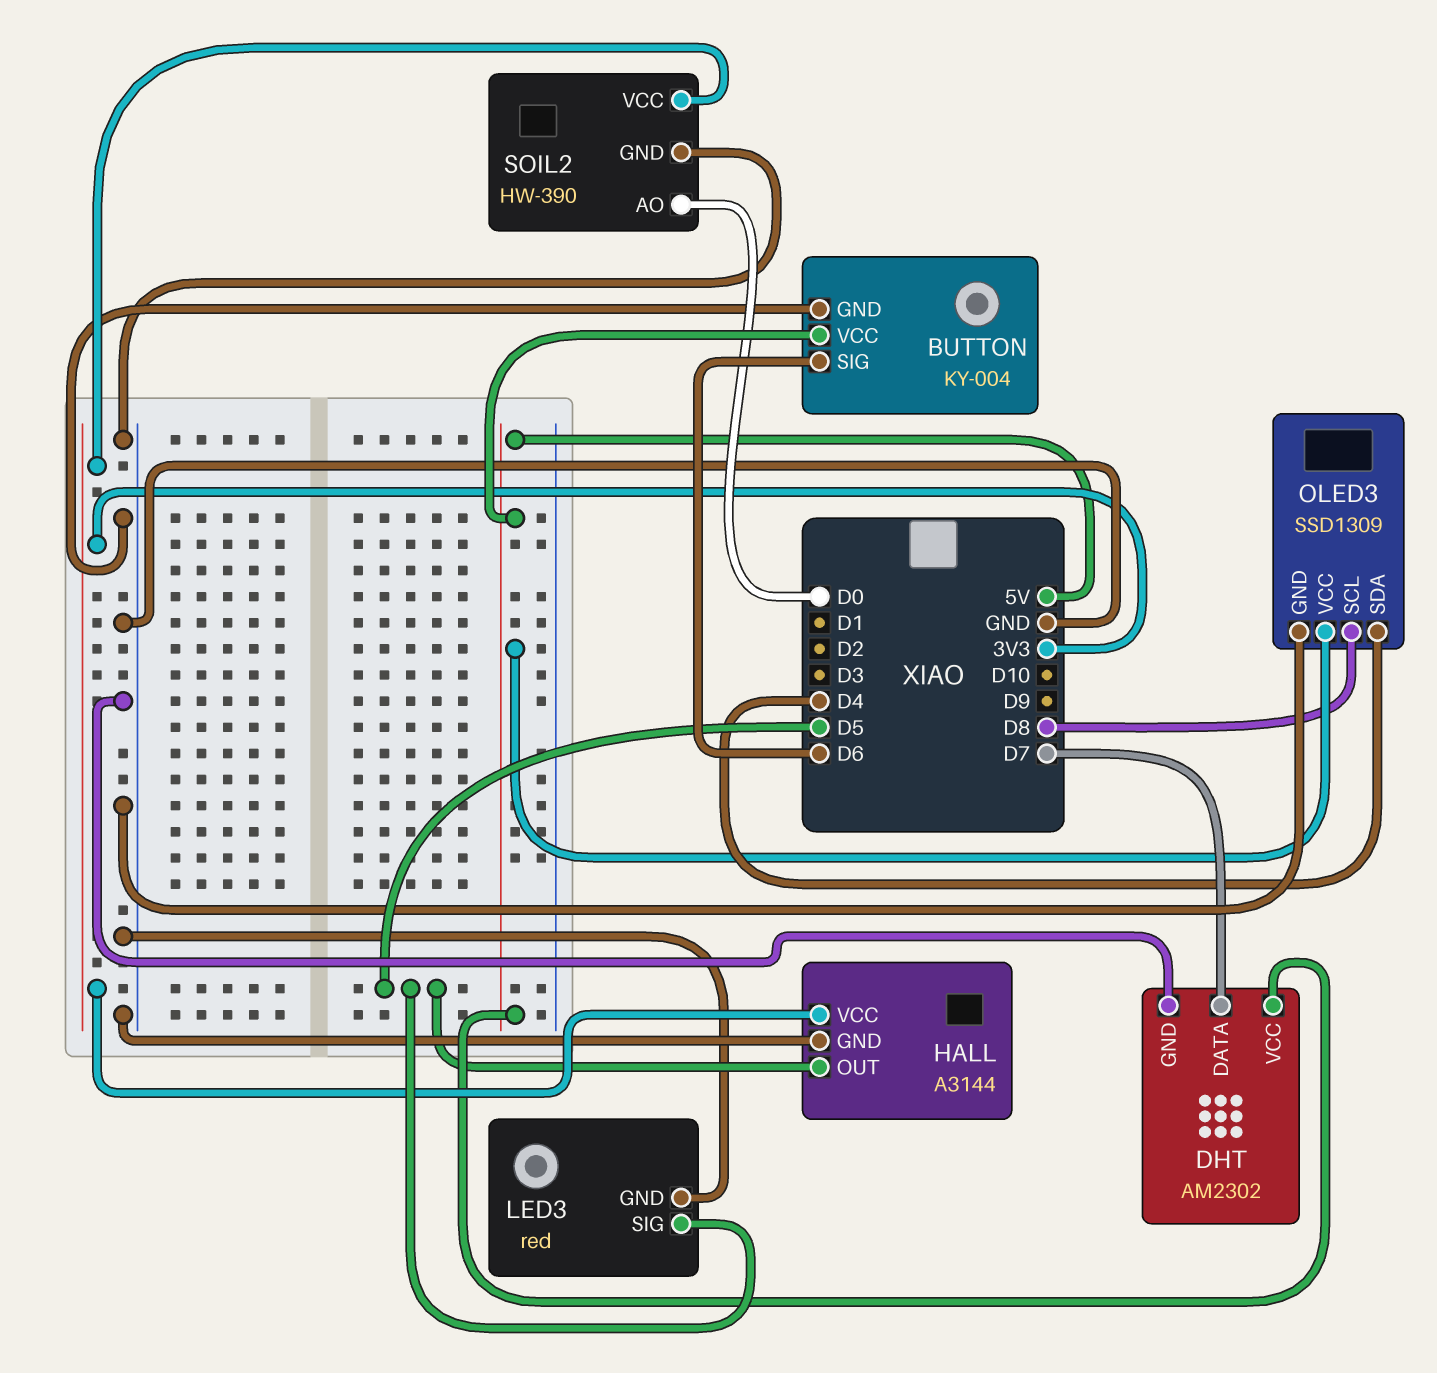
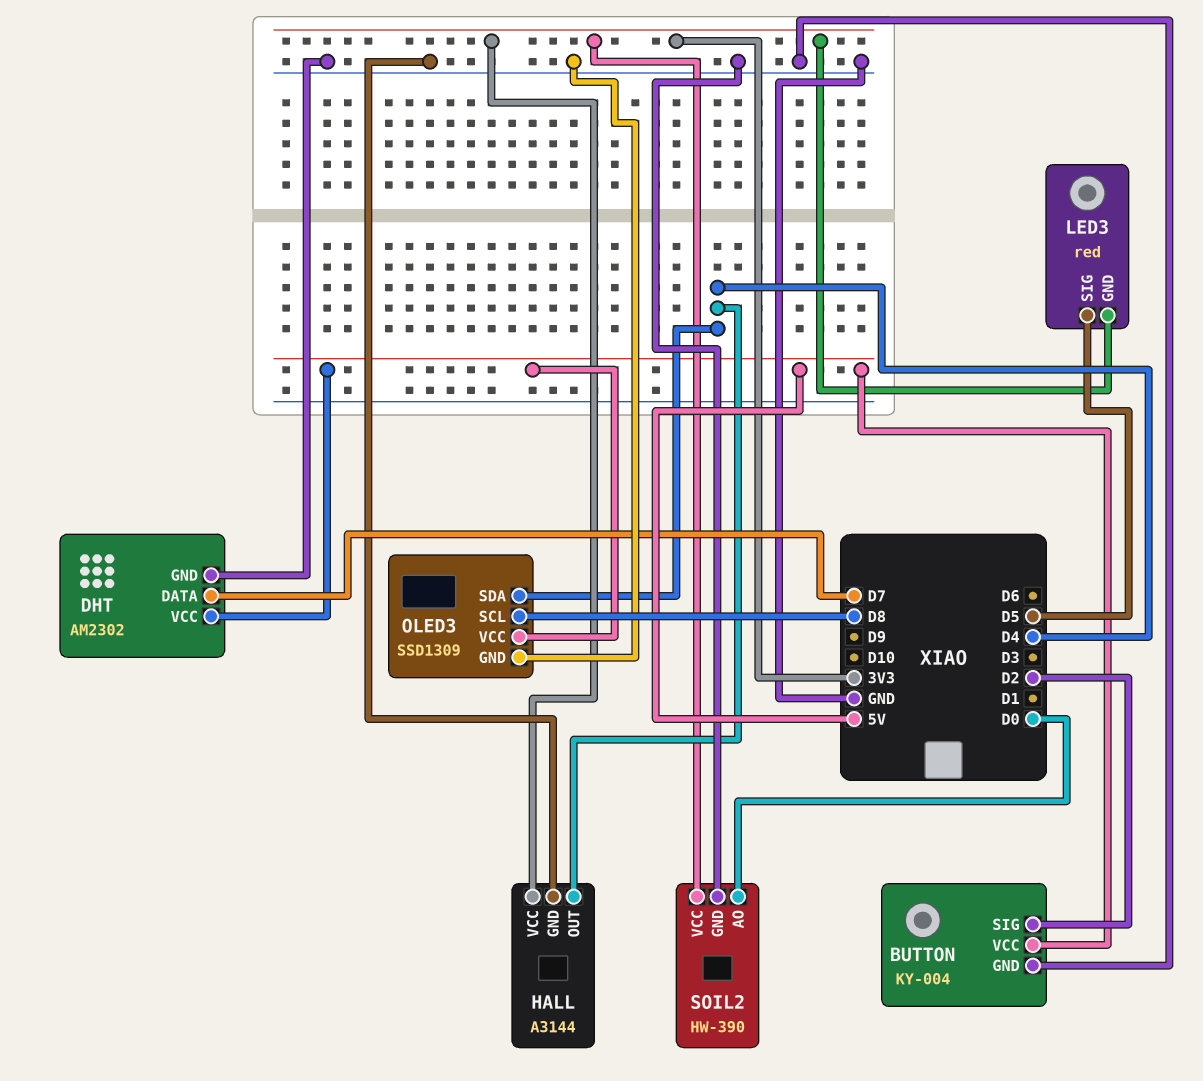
BUTTON pin SIG: D6 -> D2
HALL pin OUT: D5 -> D4
LED3 pin GND: GND -> 3V3

